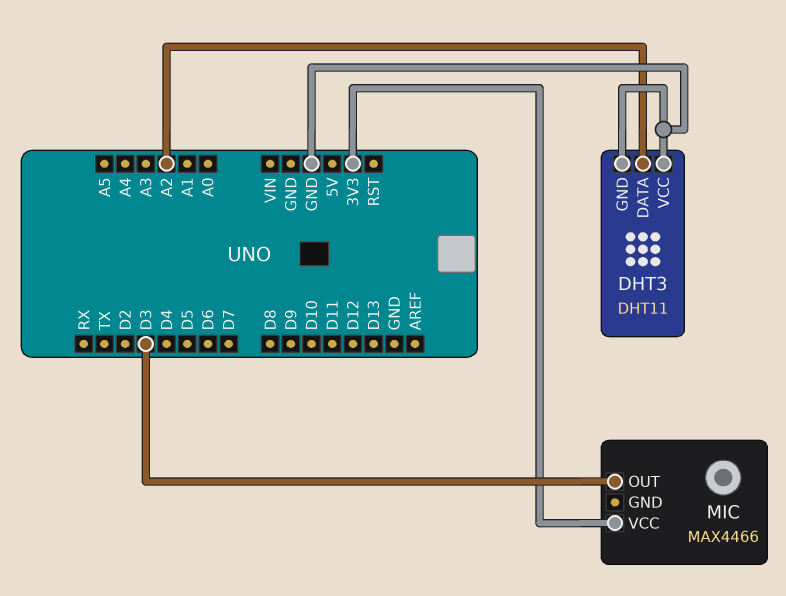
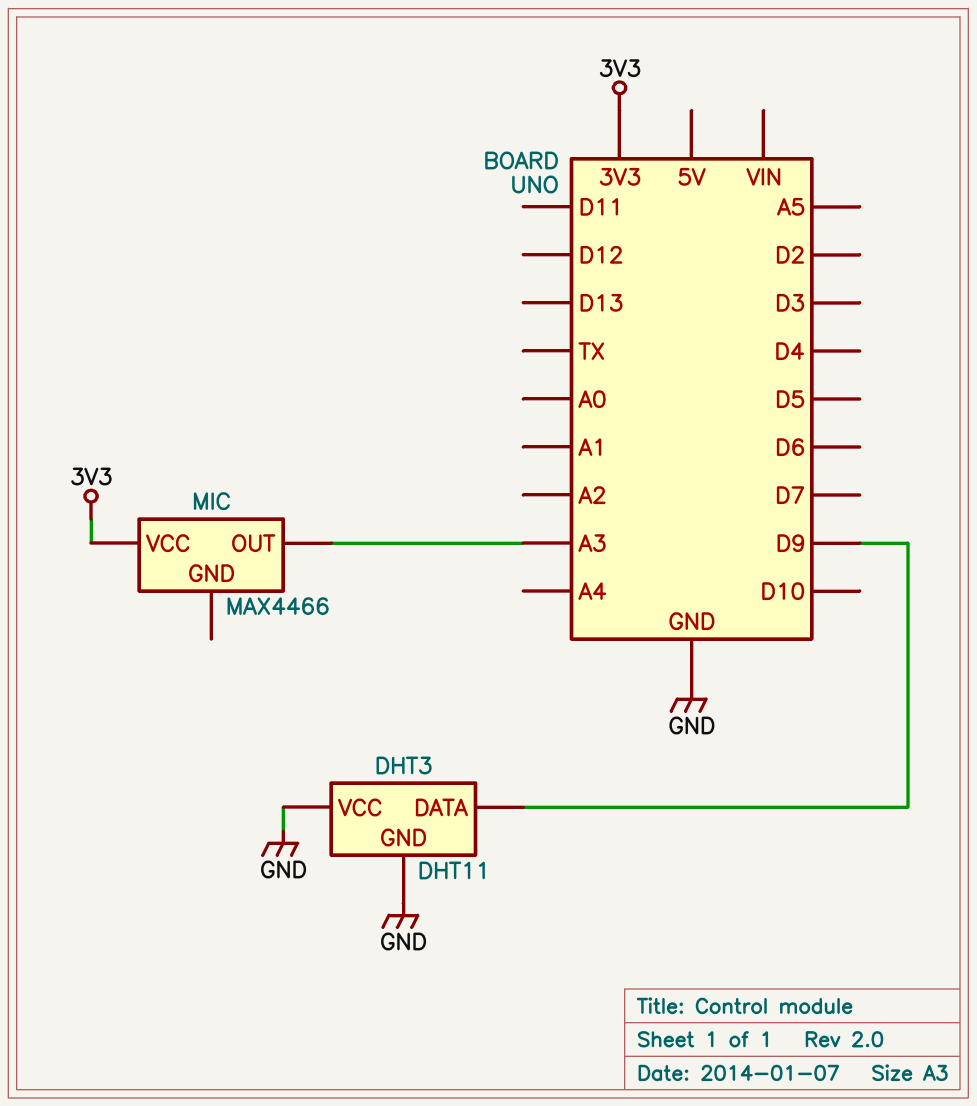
DHT3 pin DATA: A2 -> D9
MIC pin OUT: D3 -> A3

